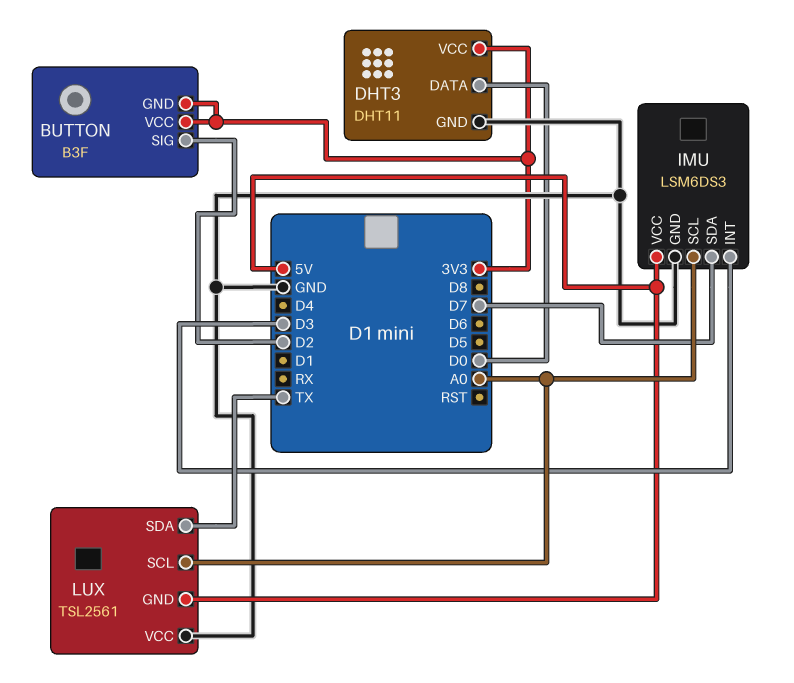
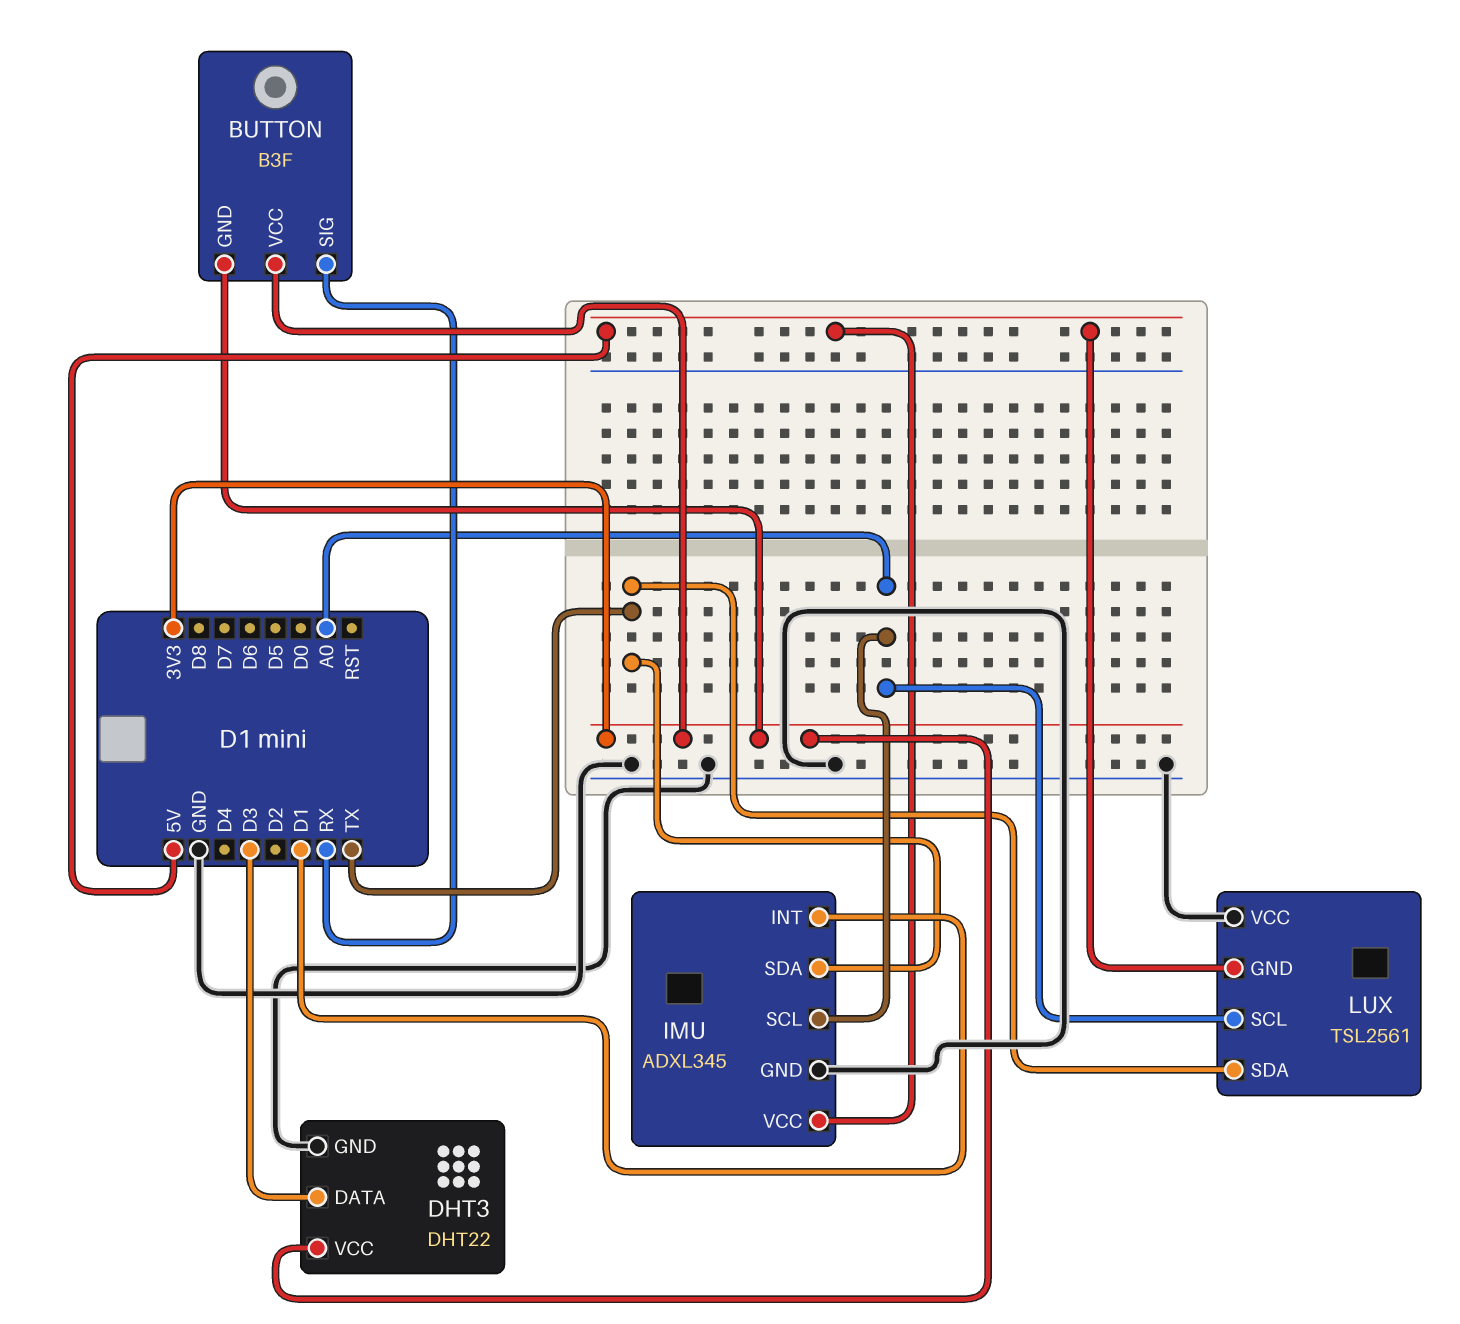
BUTTON pin SIG: D2 -> RX
DHT3: DHT11 -> DHT22
DHT3 pin DATA: D0 -> D3
IMU: LSM6DS3 -> ADXL345
IMU pin INT: D3 -> D1
IMU pin SDA: D7 -> TX

